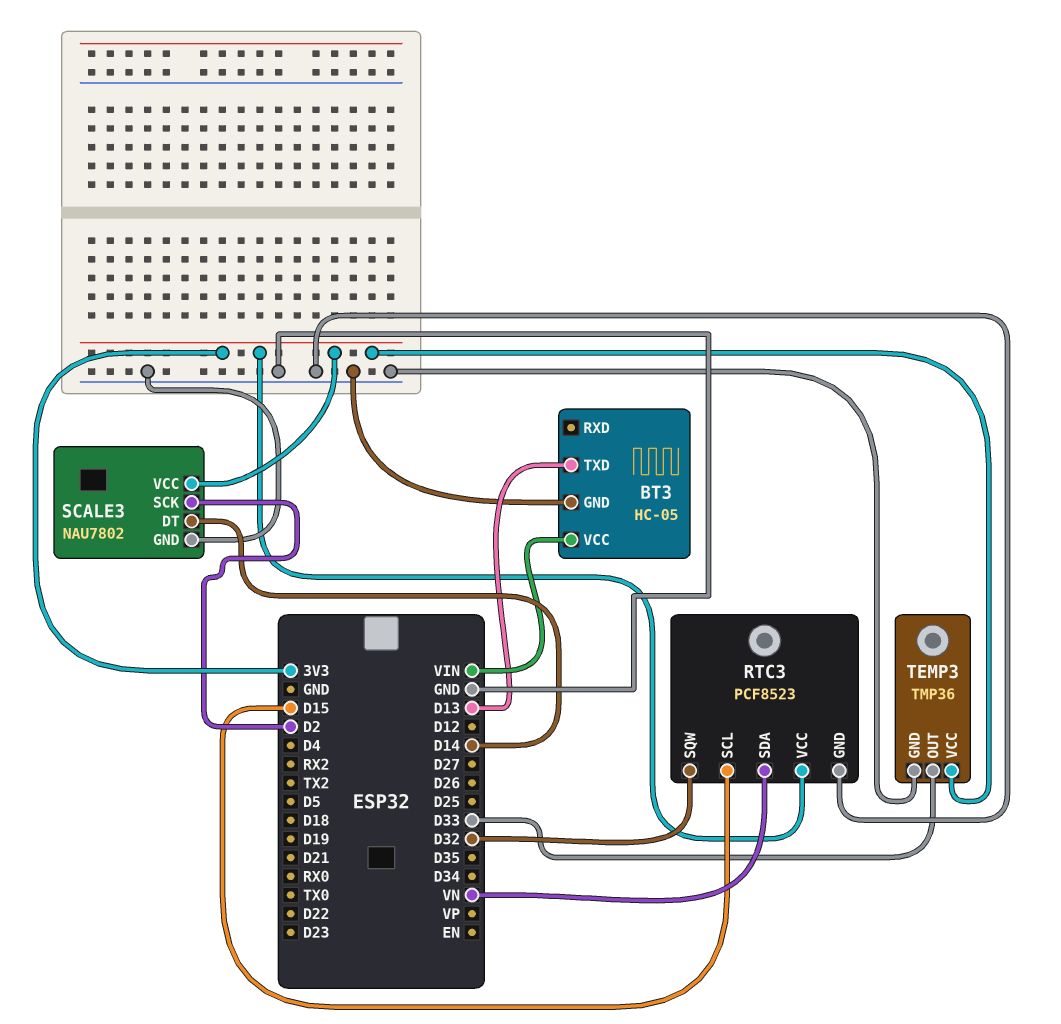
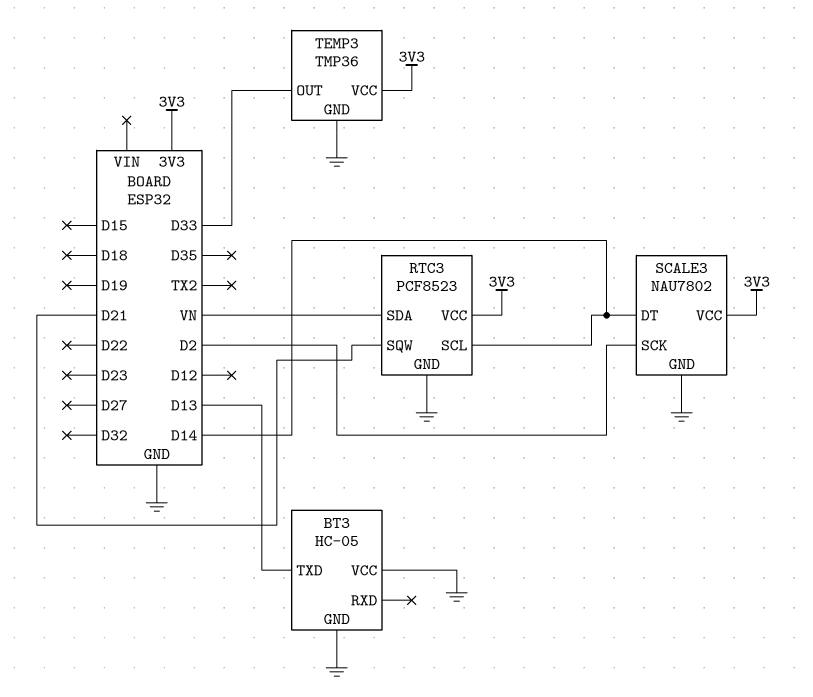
BT3 pin VCC: VIN -> GND
RTC3 pin SCL: D15 -> D14
RTC3 pin SQW: D32 -> D21

